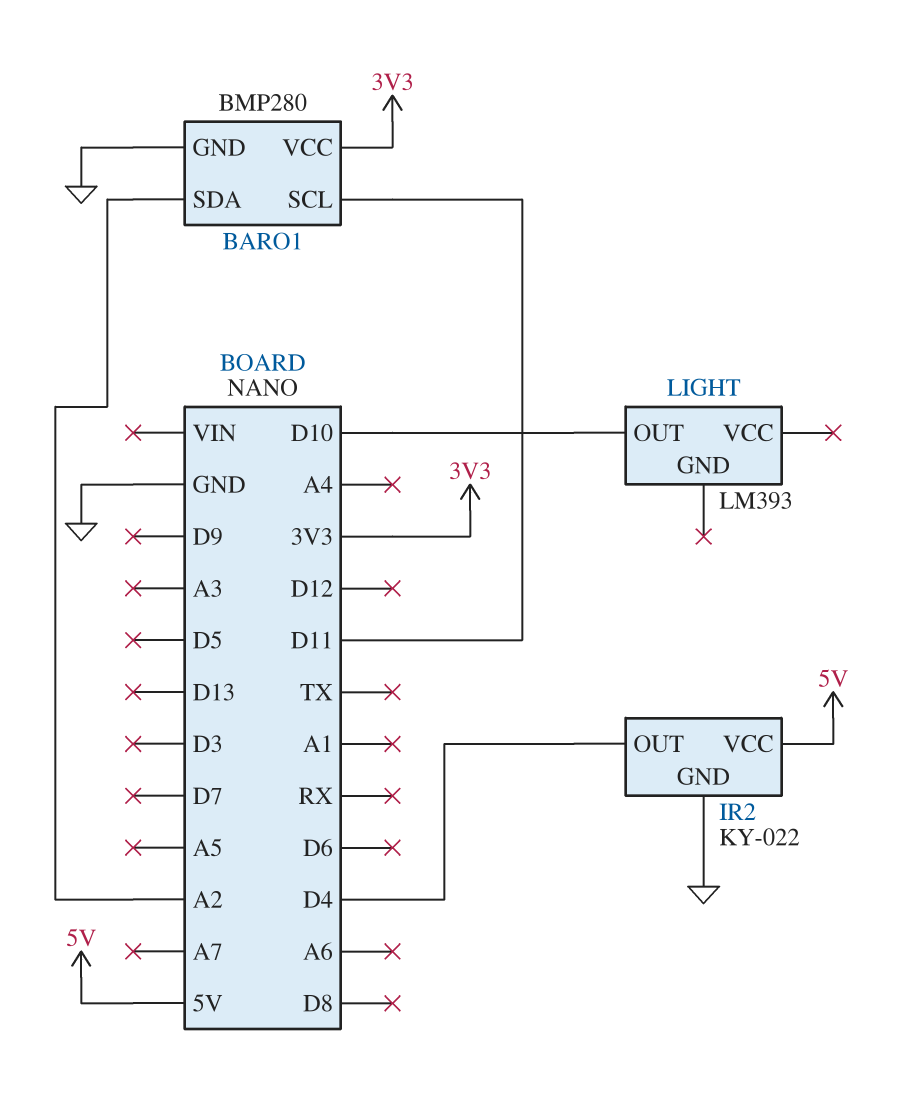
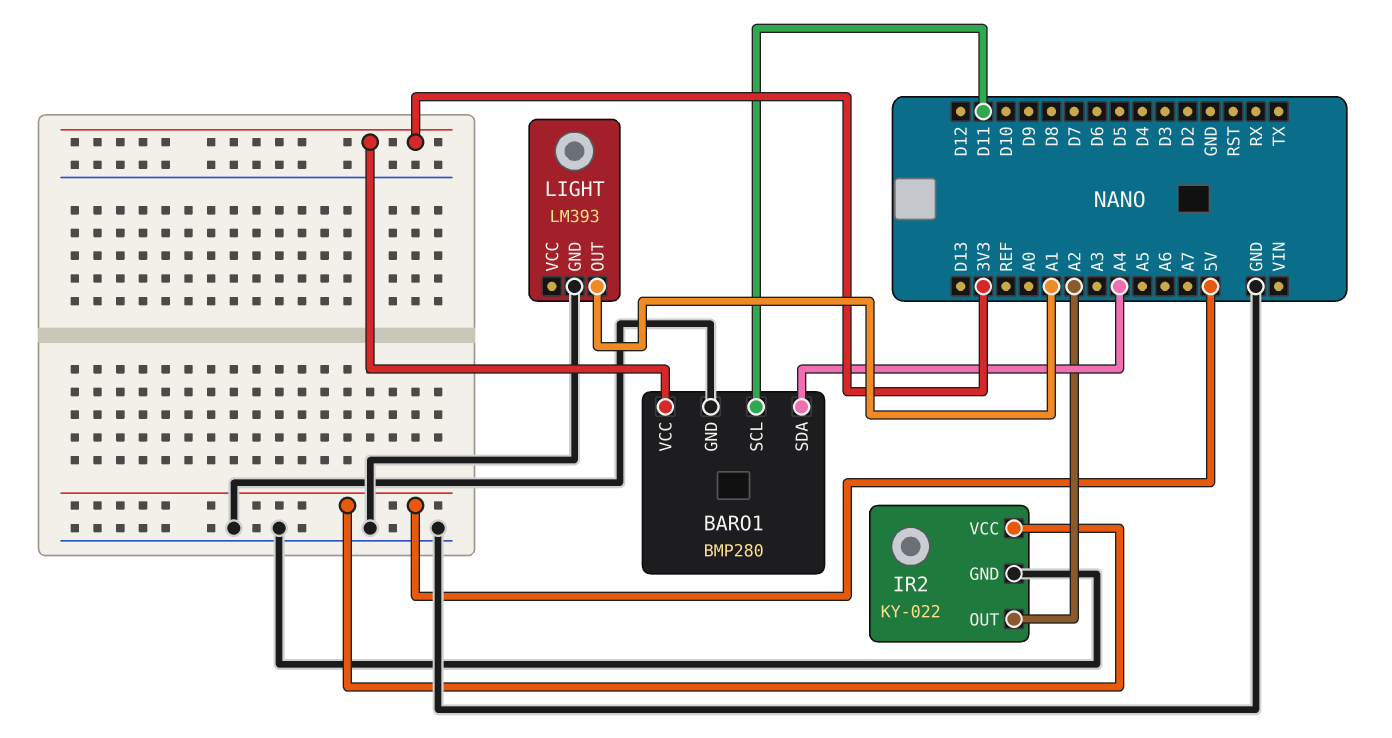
BARO1 pin SDA: A2 -> A4
IR2 pin OUT: D4 -> A2
LIGHT pin GND: none -> GND
LIGHT pin OUT: D10 -> A1

